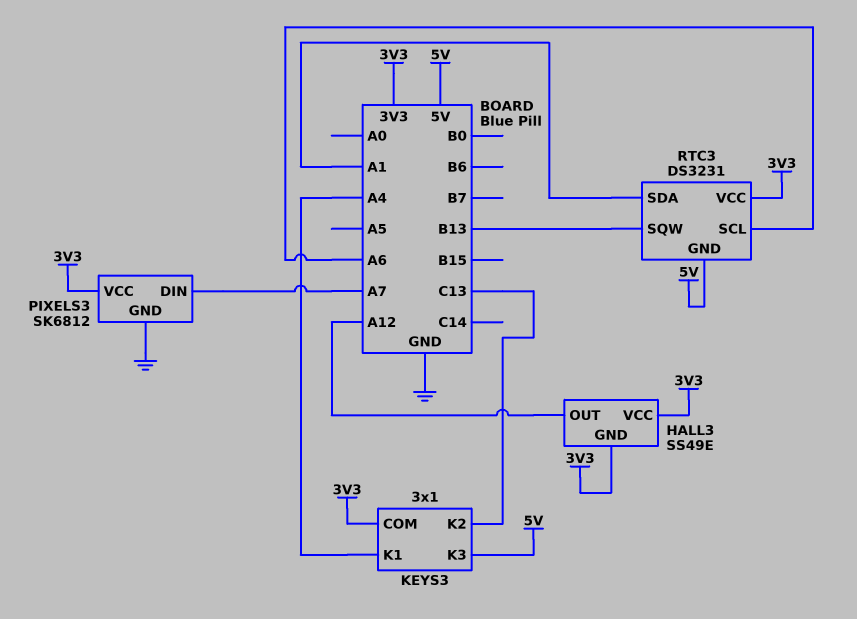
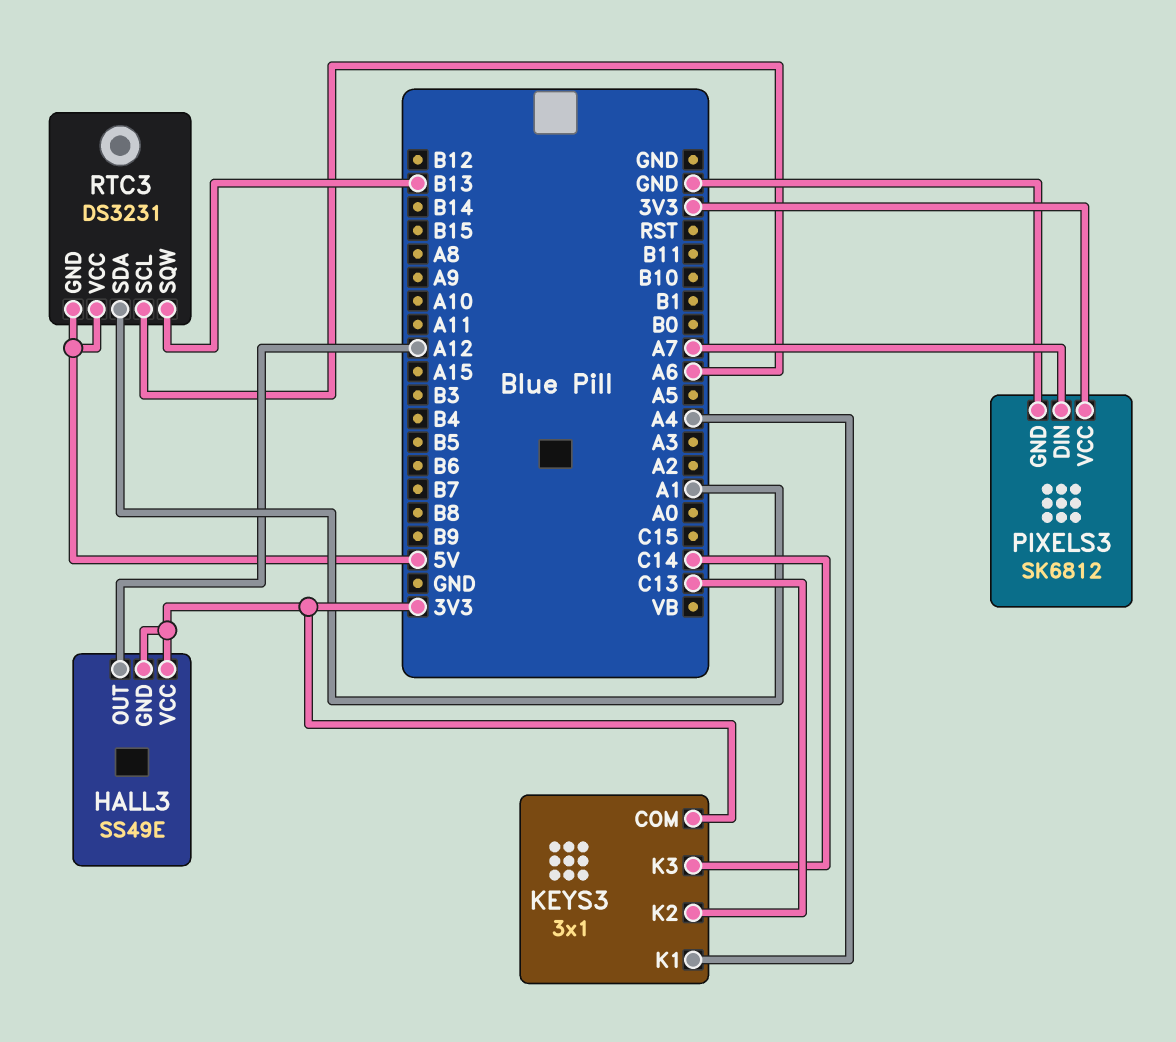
KEYS3 pin K3: 5V -> C14
RTC3 pin VCC: 3V3 -> 5V

